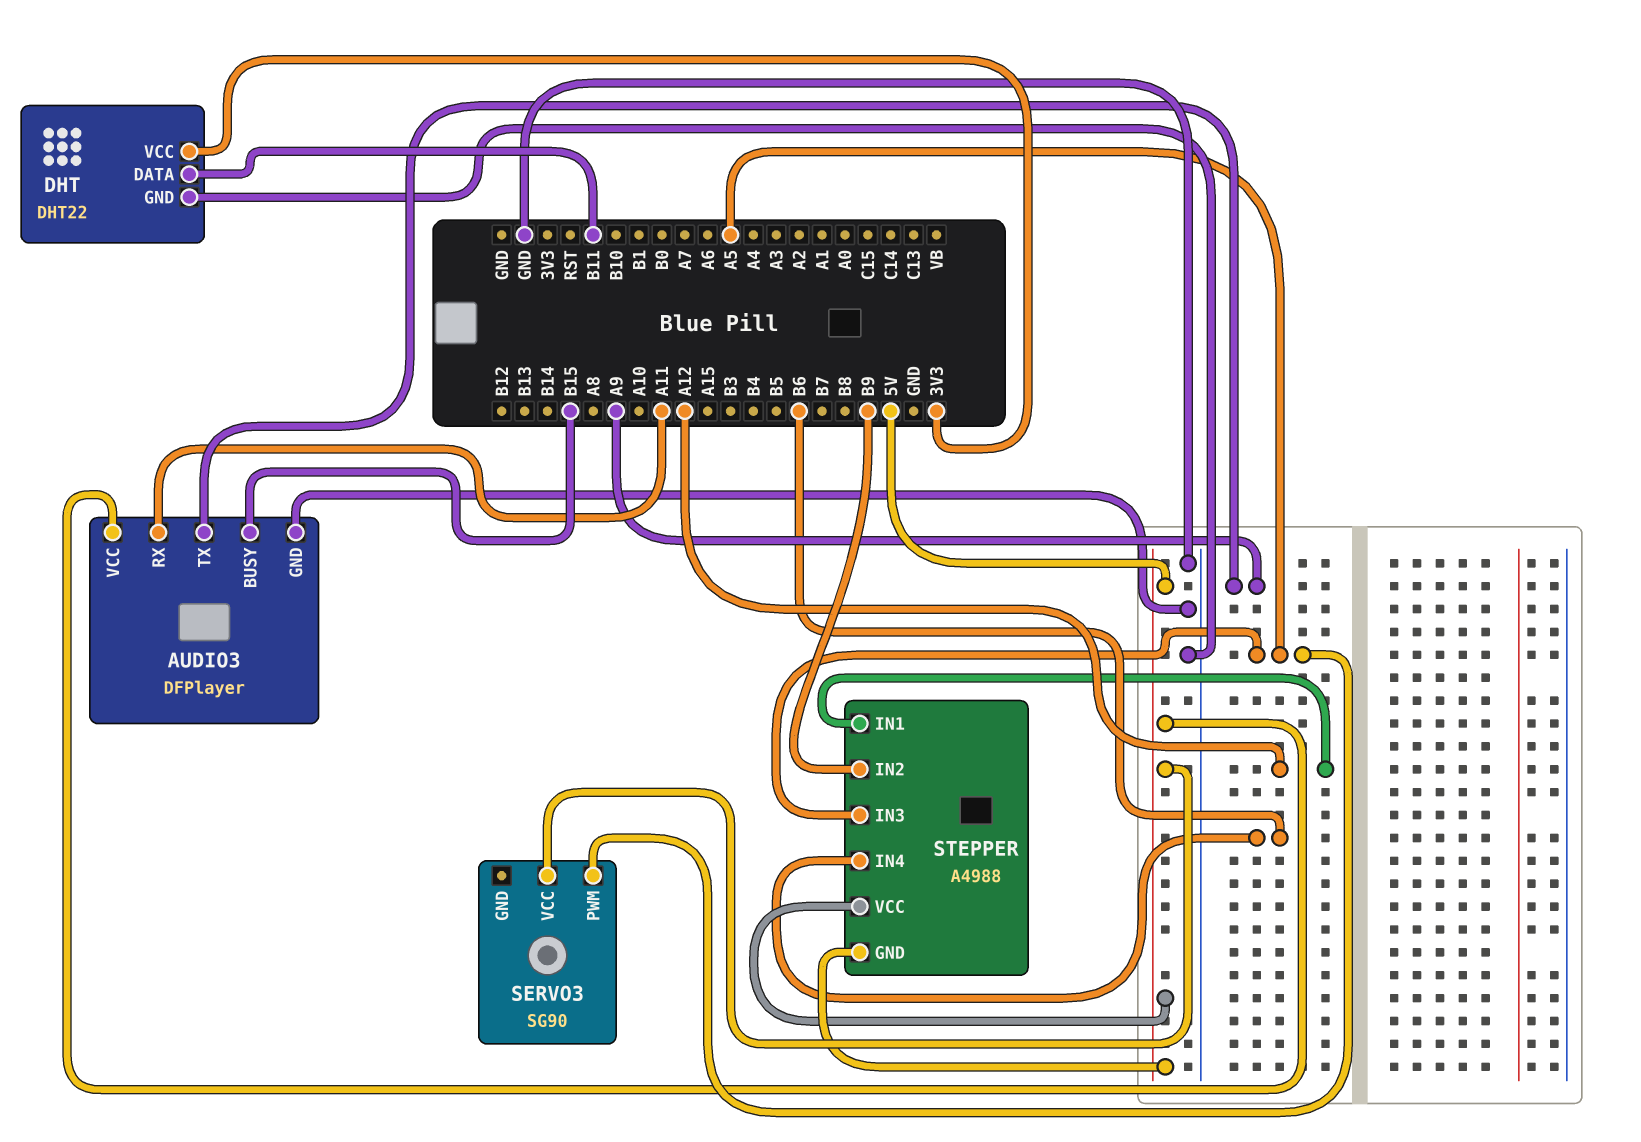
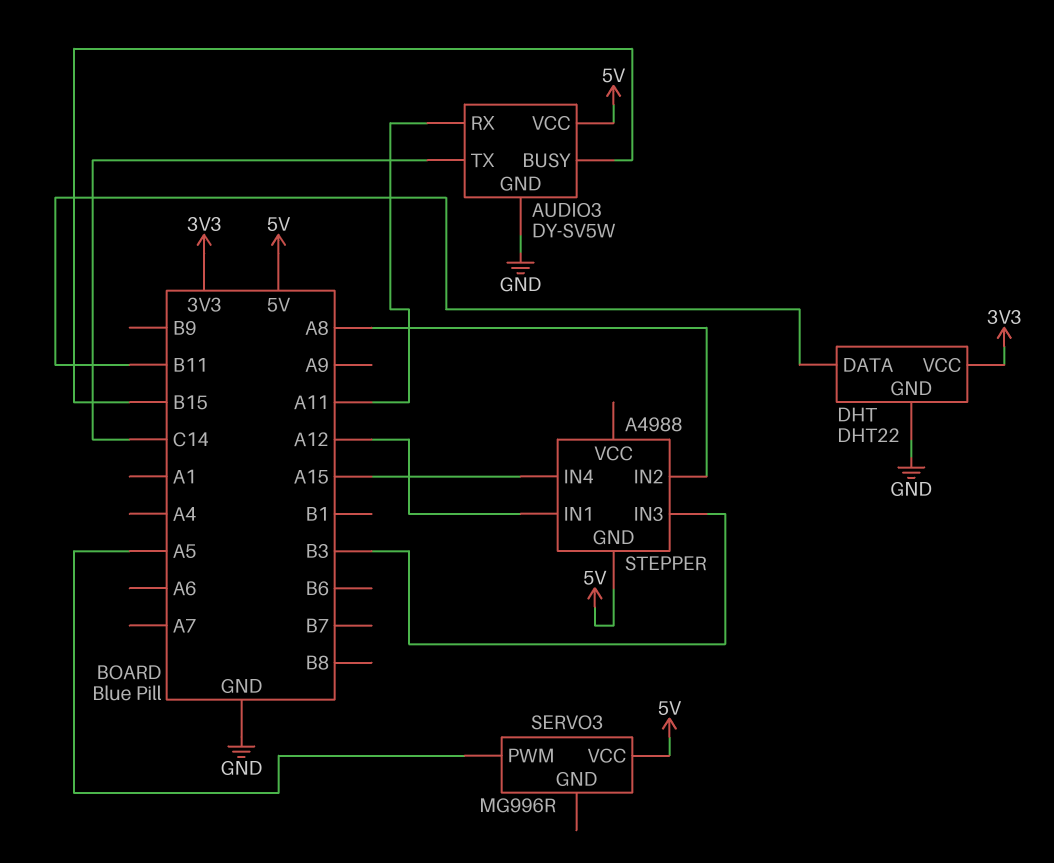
AUDIO3: DFPlayer -> DY-SV5W
AUDIO3 pin TX: A9 -> C14
SERVO3: SG90 -> MG996R
STEPPER pin IN2: B9 -> A8
STEPPER pin IN3: A5 -> B3
STEPPER pin IN4: B6 -> A15
STEPPER pin VCC: 5V -> none

